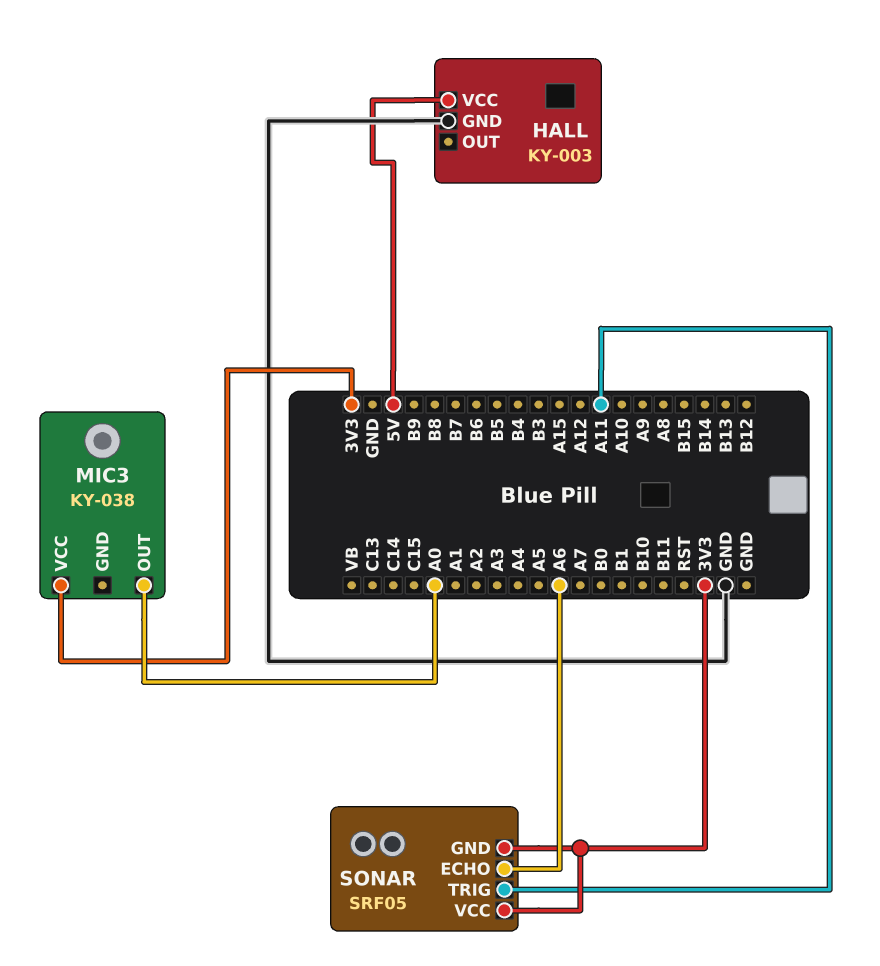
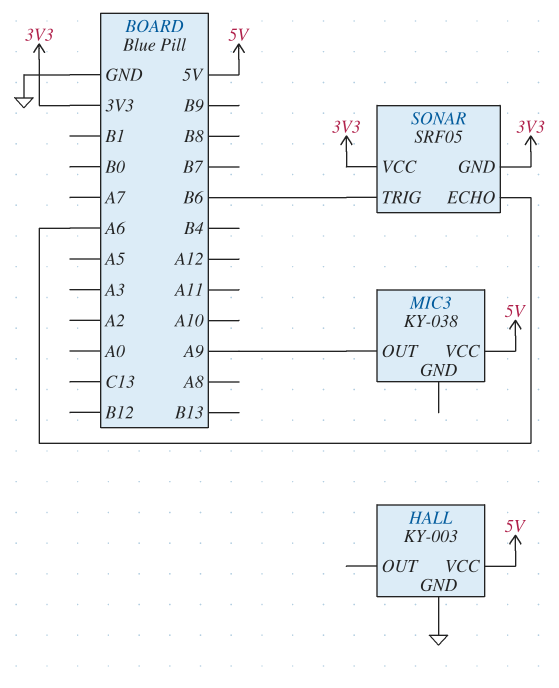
MIC3 pin OUT: A0 -> A9
MIC3 pin VCC: 3V3 -> 5V
SONAR pin TRIG: A11 -> B6

